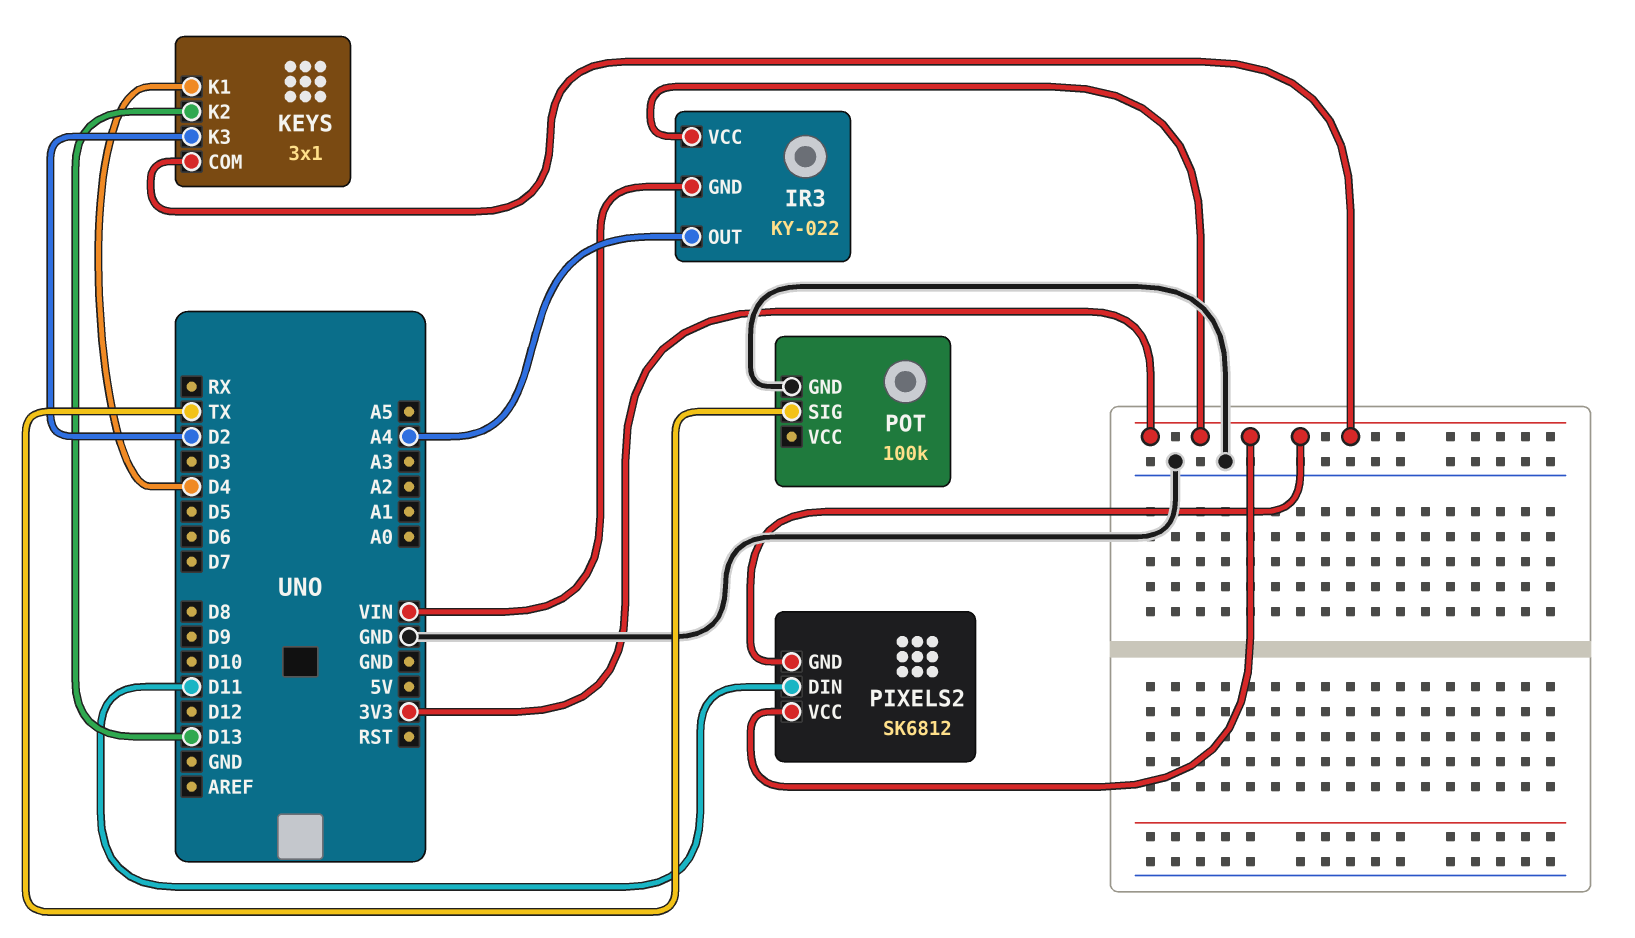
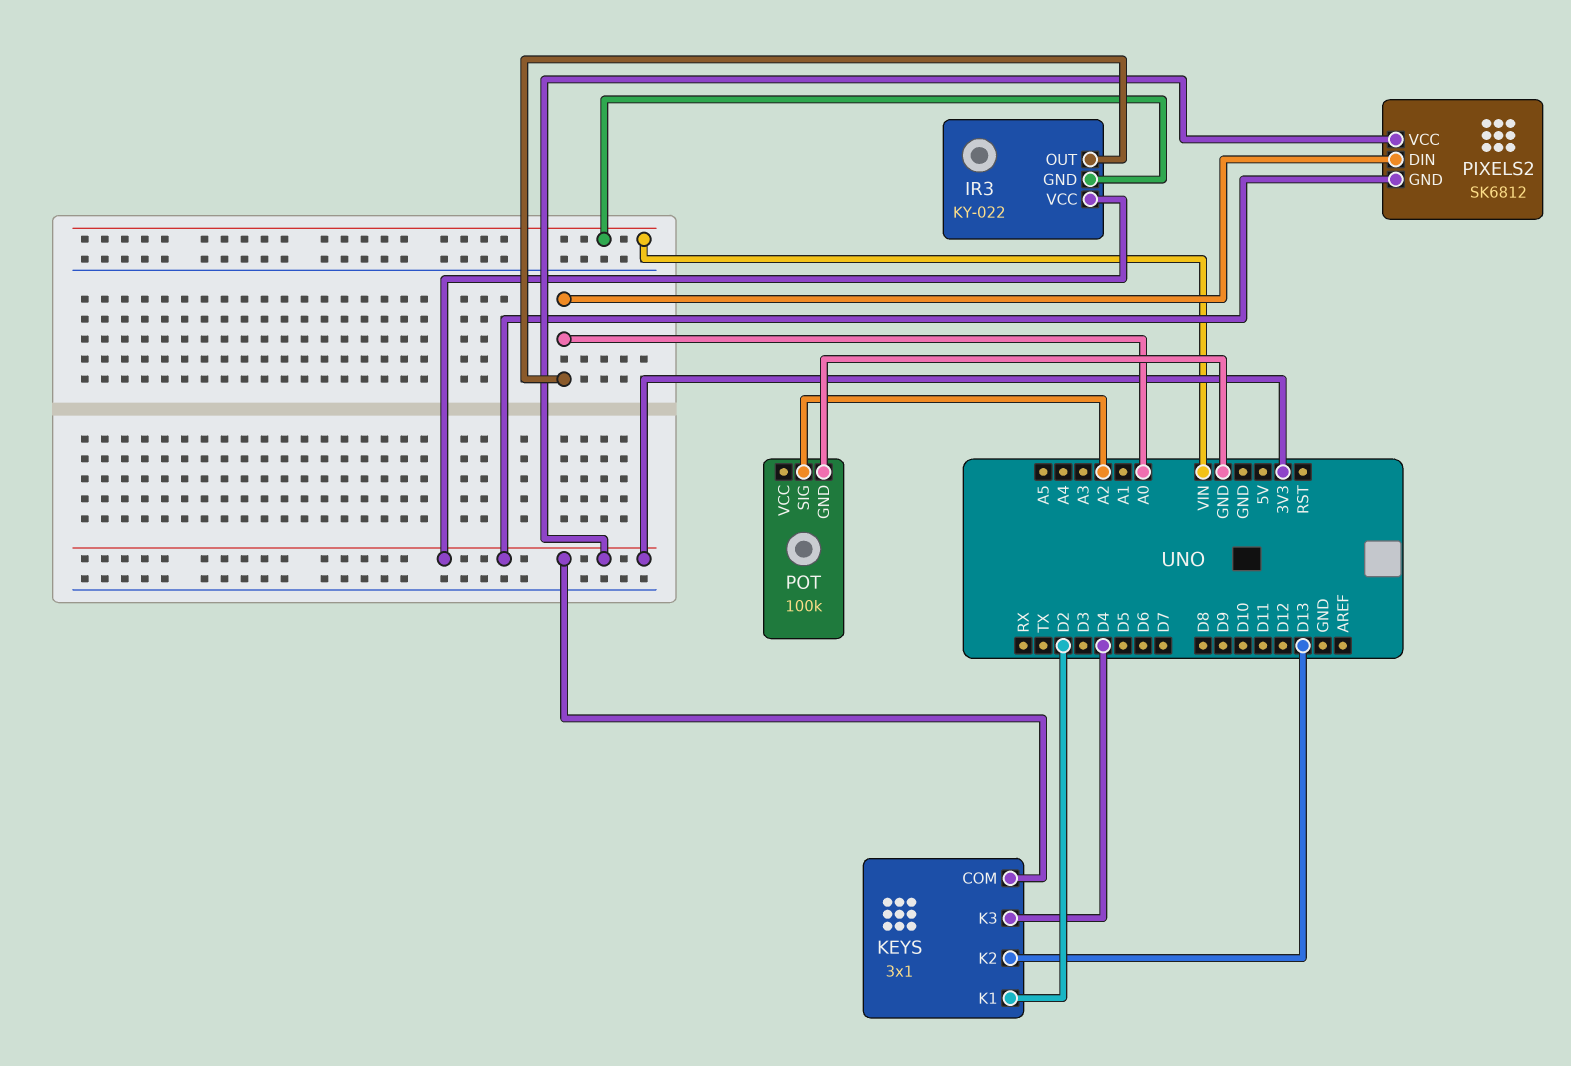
IR3 pin OUT: A4 -> A0
KEYS pin K1: D4 -> D2
KEYS pin K3: D2 -> D4
PIXELS2 pin DIN: D11 -> A0
POT pin SIG: TX -> A2

